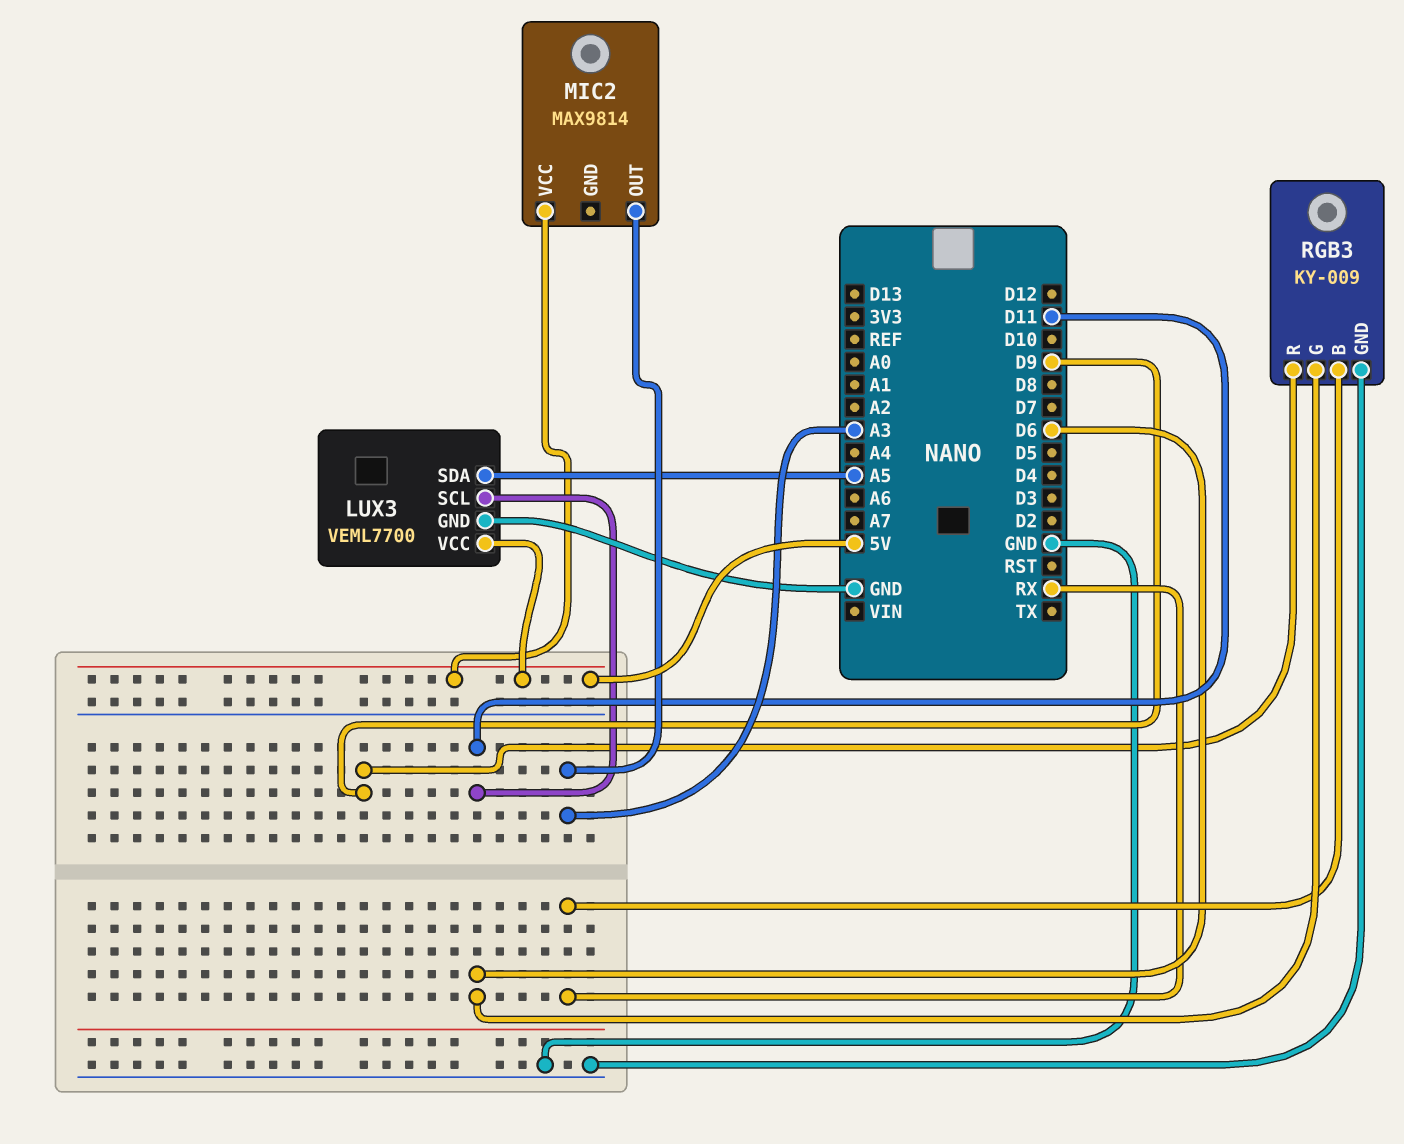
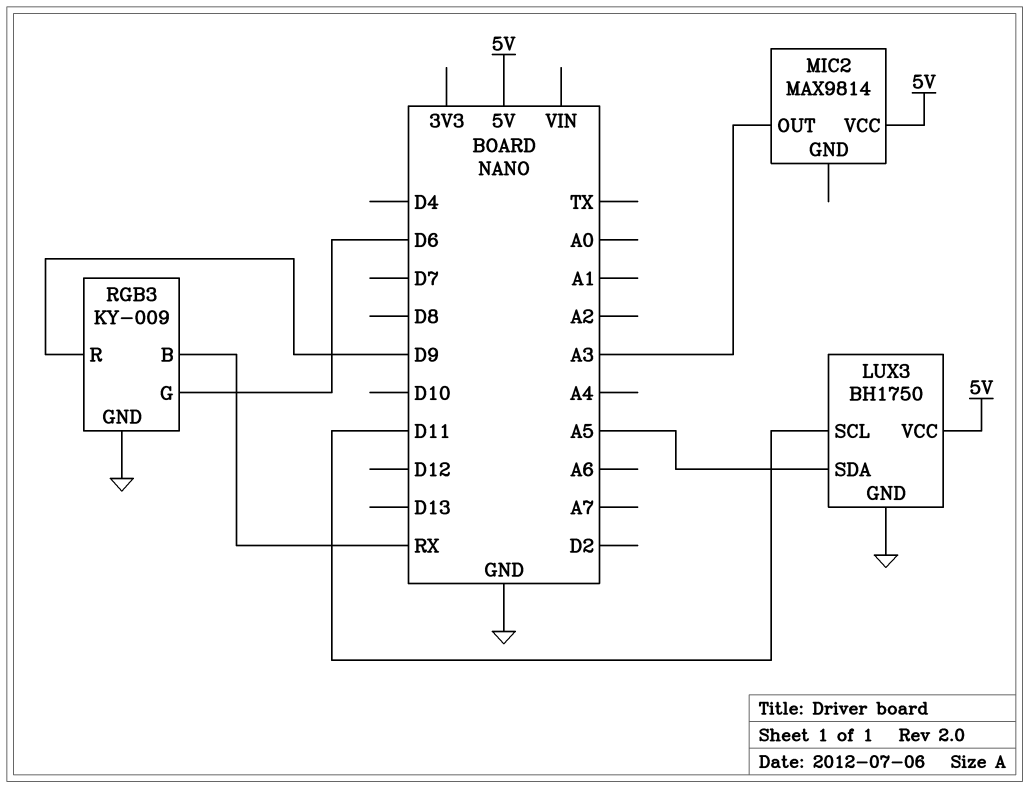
LUX3: VEML7700 -> BH1750

